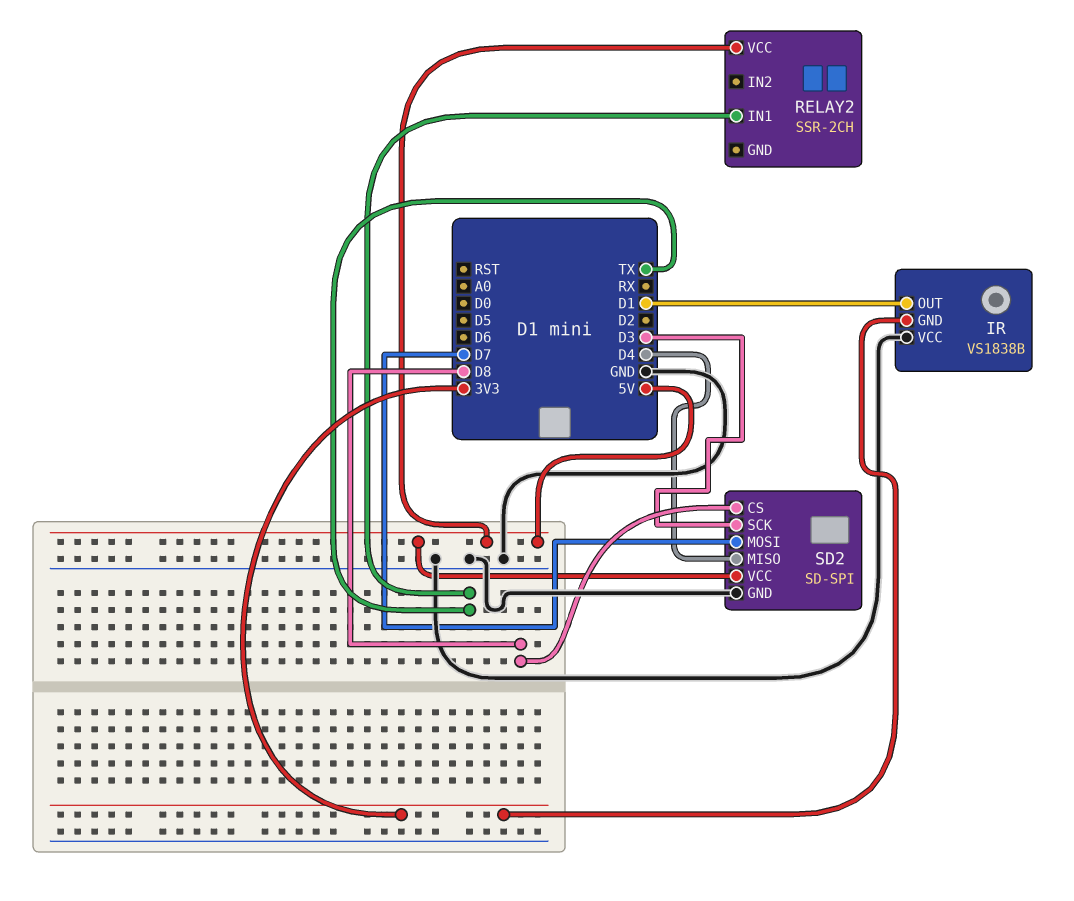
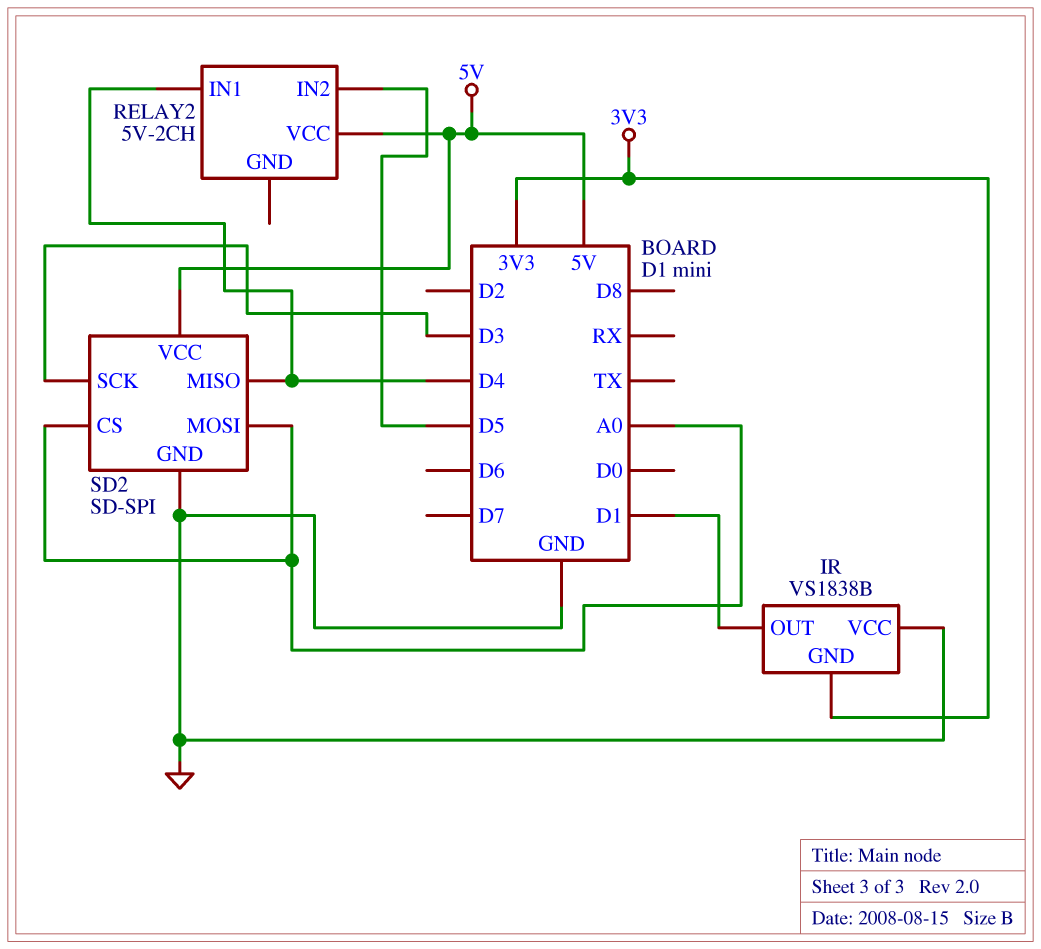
RELAY2: SSR-2CH -> 5V-2CH
RELAY2 pin IN1: TX -> D4
RELAY2 pin IN2: none -> D5
SD2 pin CS: D8 -> A0
SD2 pin MOSI: D7 -> A0

